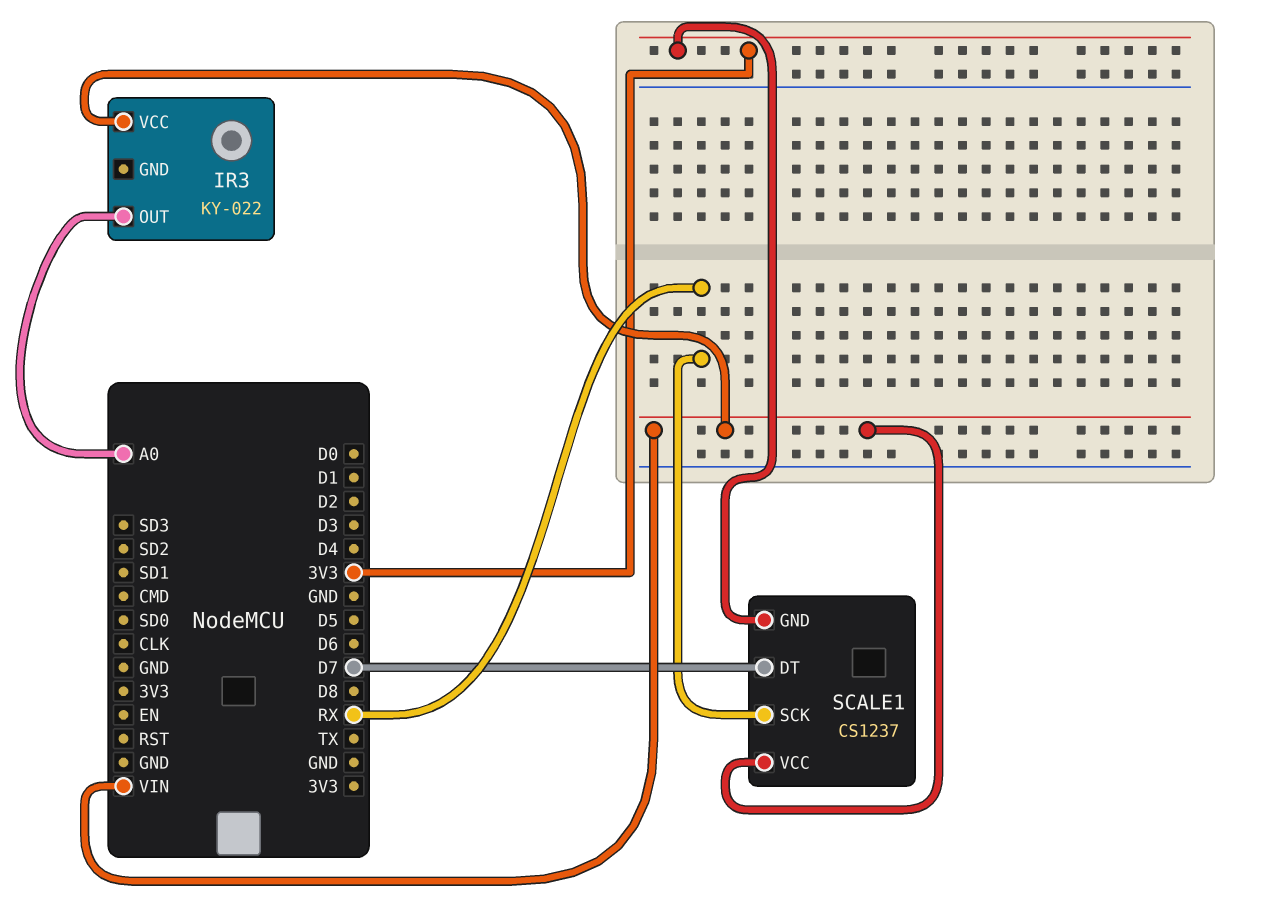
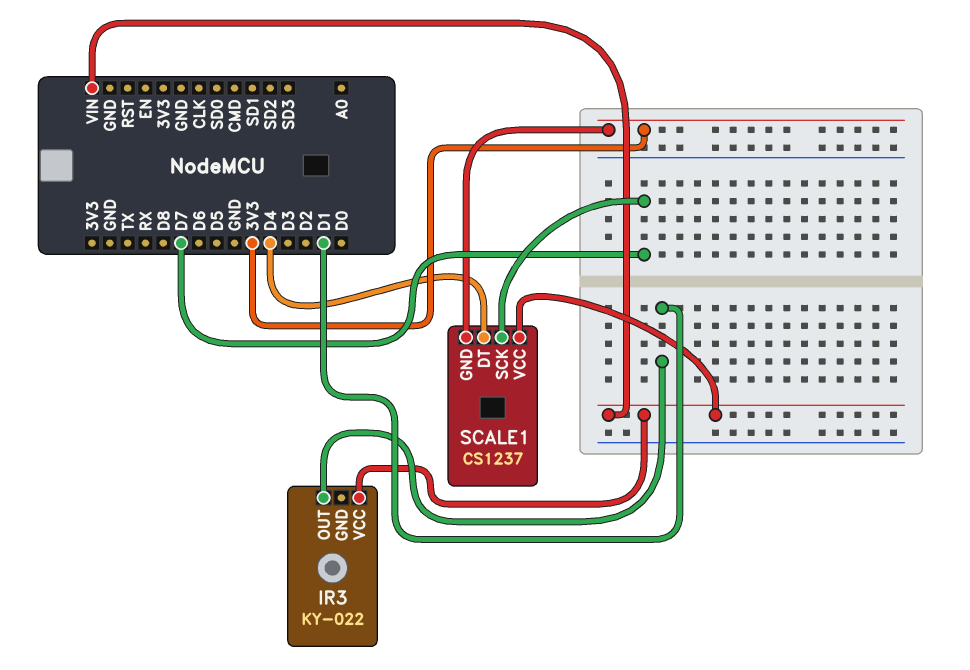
IR3 pin OUT: A0 -> D1
SCALE1 pin DT: D7 -> D4
SCALE1 pin SCK: RX -> D7

